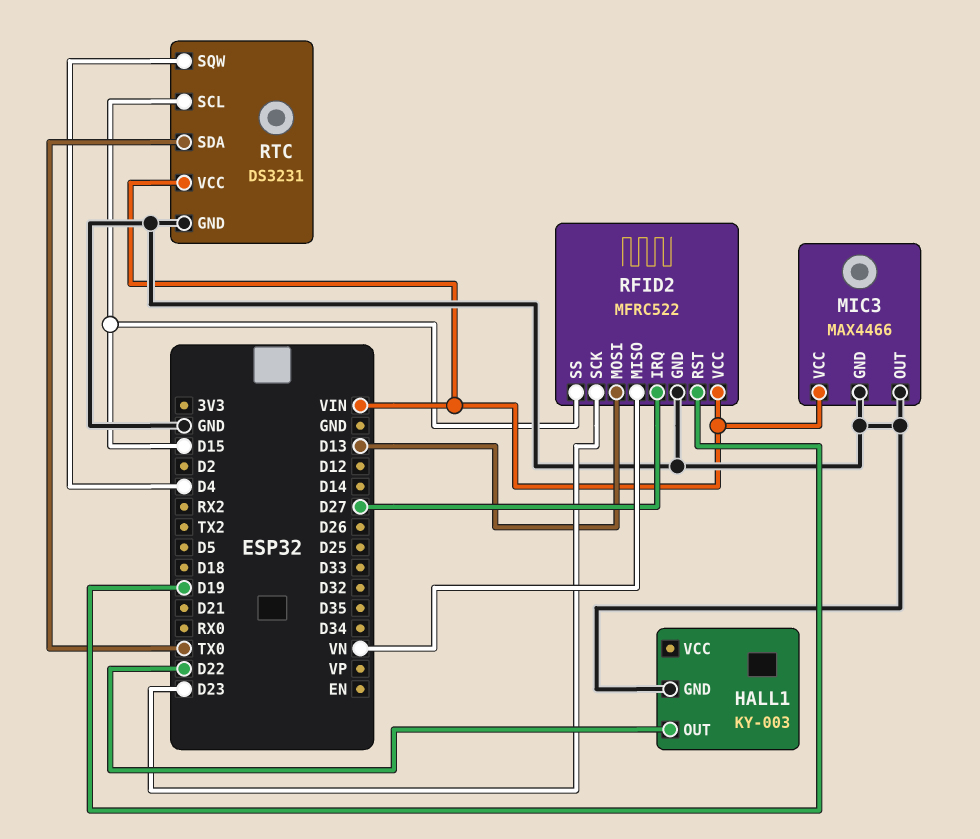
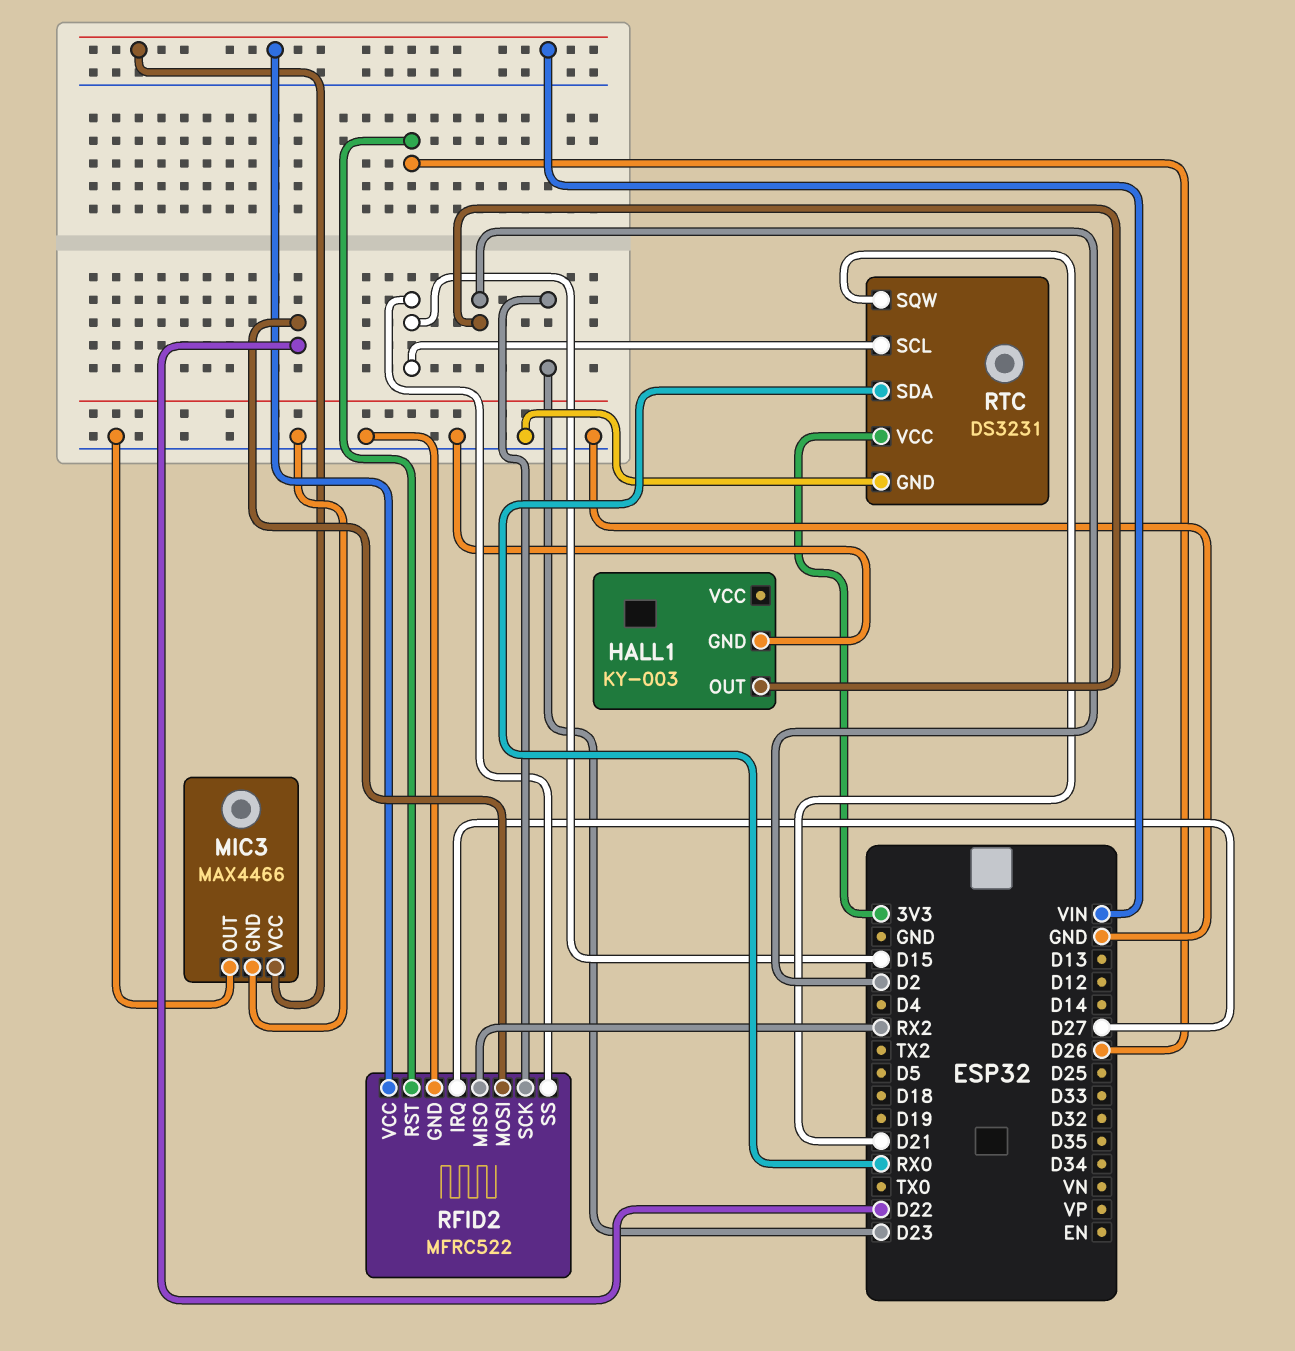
HALL1 pin OUT: D22 -> D2
RFID2 pin MISO: VN -> RX2
RFID2 pin MOSI: D13 -> D22
RFID2 pin RST: D19 -> D26
RTC pin SDA: TX0 -> RX0
RTC pin SQW: D4 -> D21
RTC pin VCC: VIN -> 3V3

